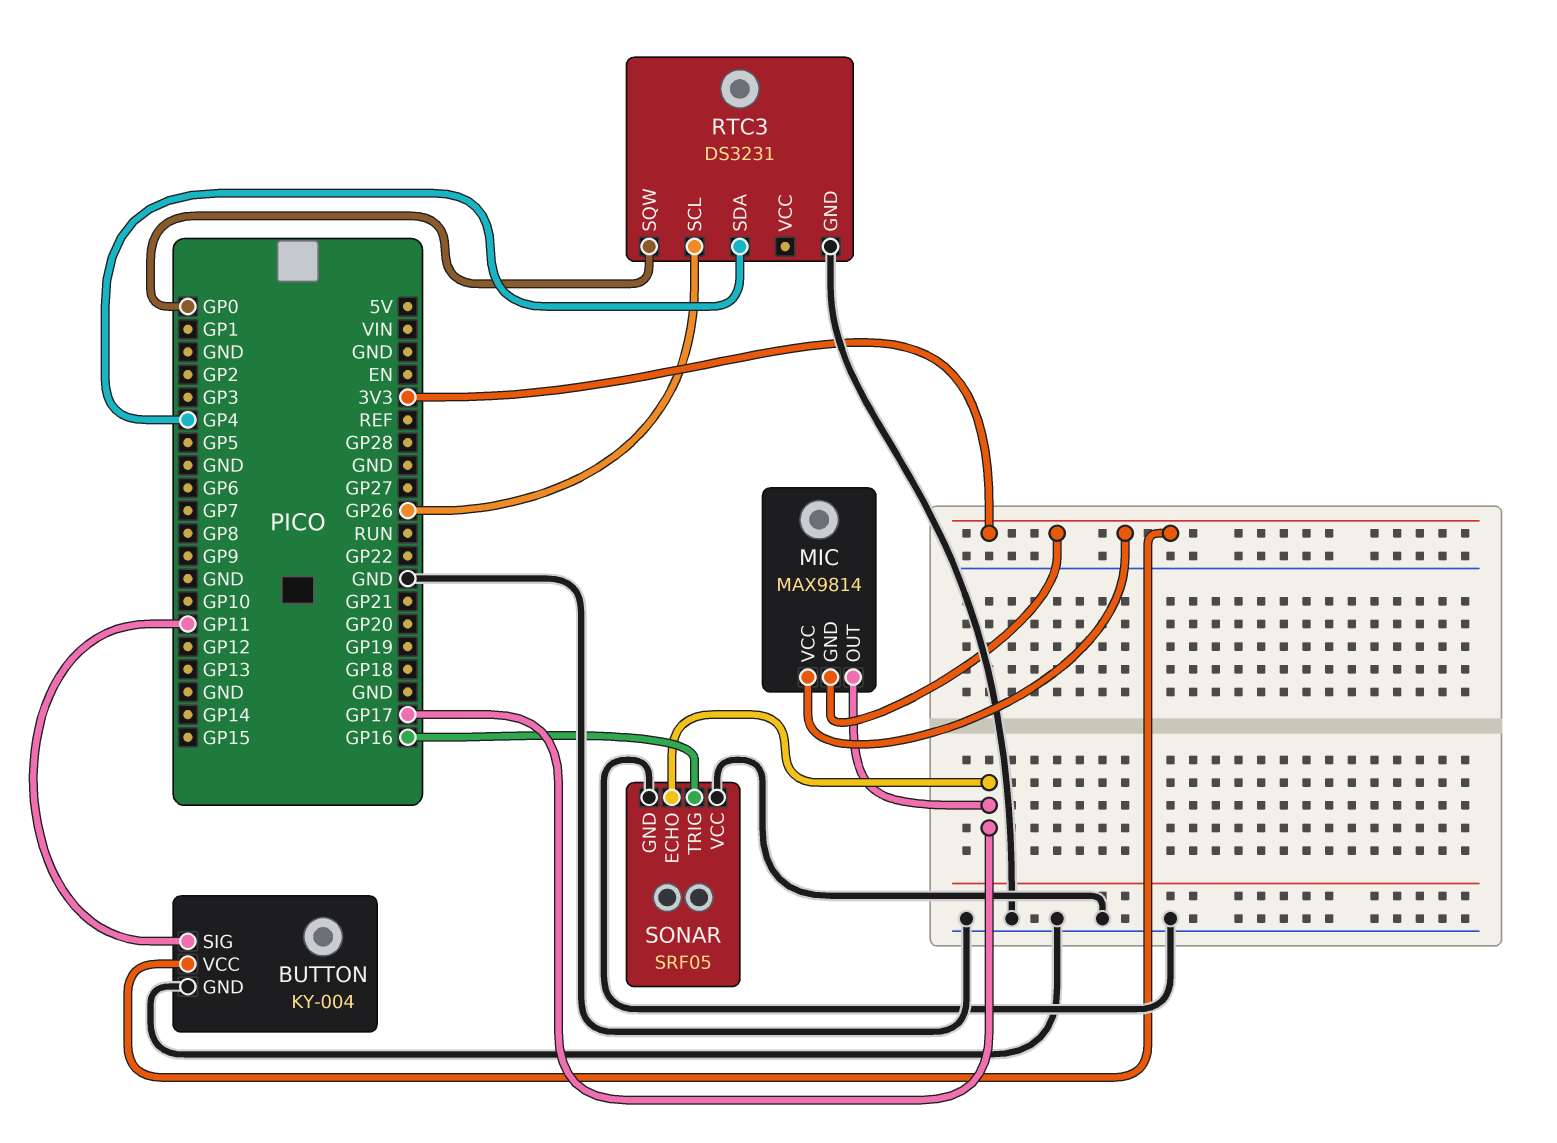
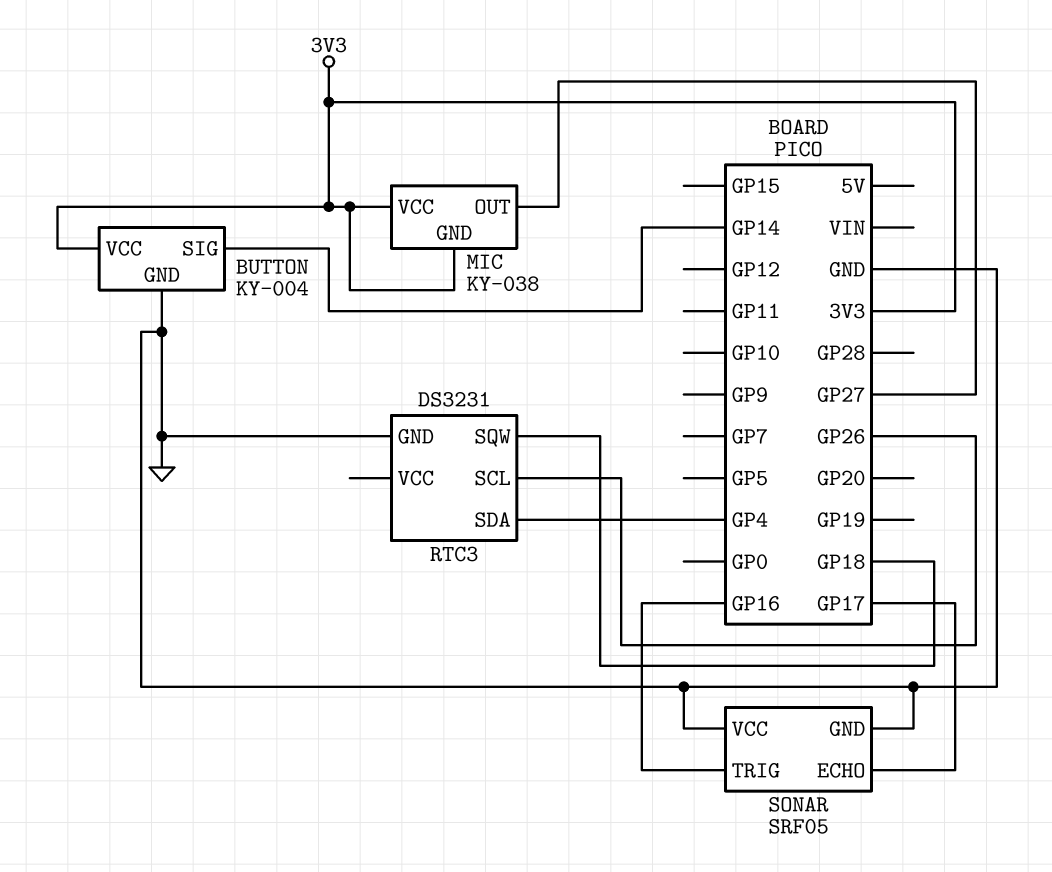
BUTTON pin SIG: GP11 -> GP14
MIC: MAX9814 -> KY-038
MIC pin OUT: GP17 -> GP27
RTC3 pin SQW: GP0 -> GP18

